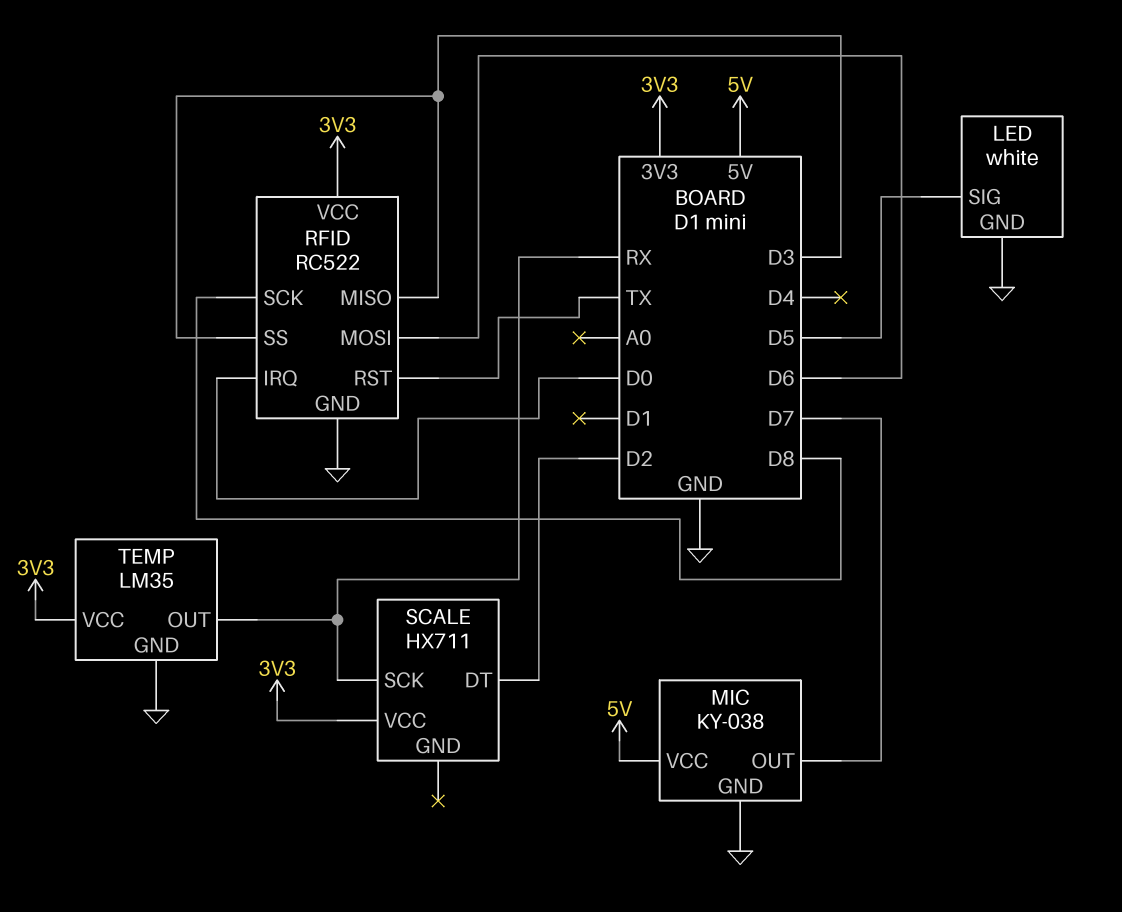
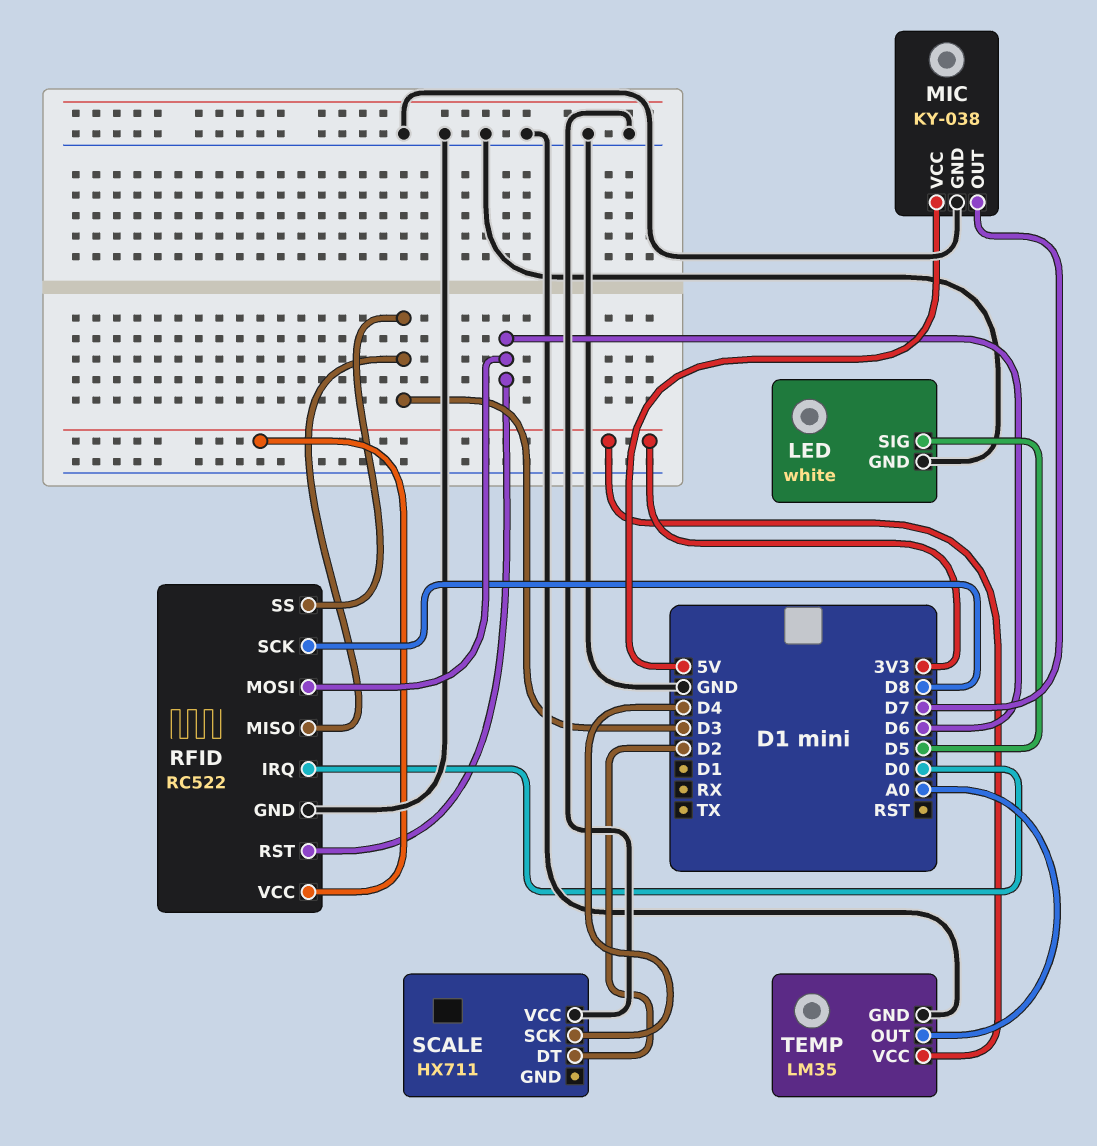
RFID pin RST: TX -> D6
SCALE pin SCK: RX -> D4
SCALE pin VCC: 3V3 -> GND
TEMP pin OUT: RX -> A0

